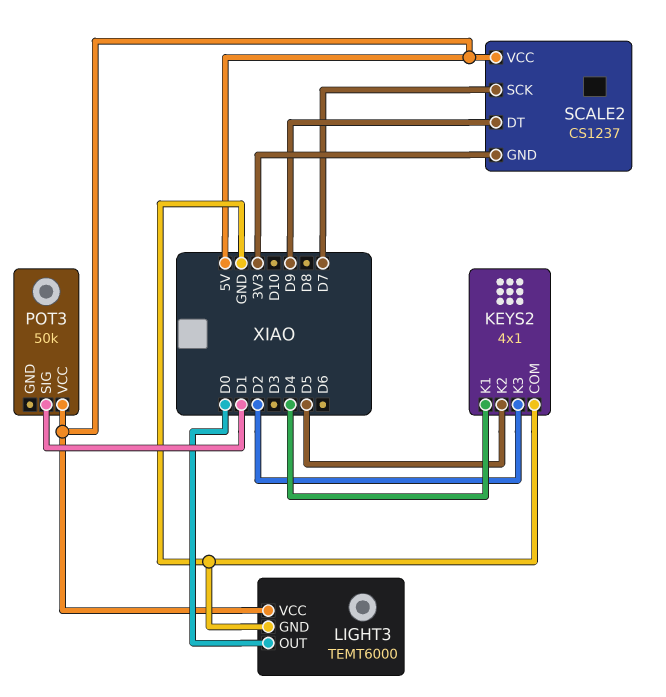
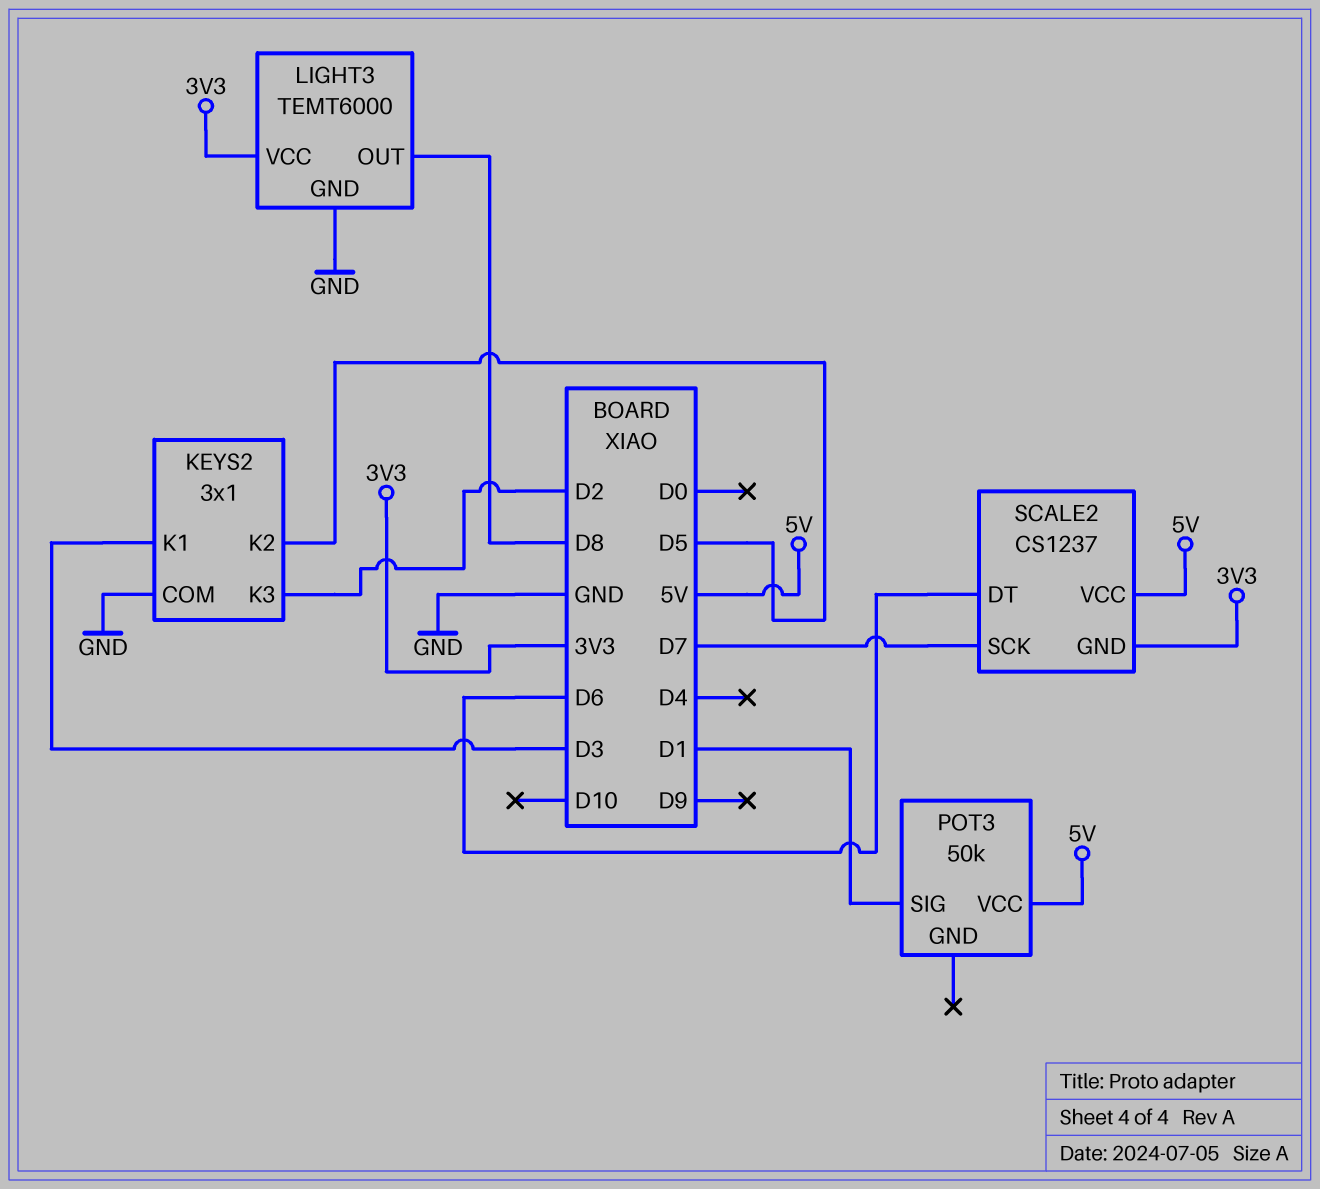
KEYS2: 4x1 -> 3x1
KEYS2 pin K1: D4 -> D3
LIGHT3 pin OUT: D0 -> D8
LIGHT3 pin VCC: 5V -> 3V3
SCALE2 pin DT: D9 -> D6

